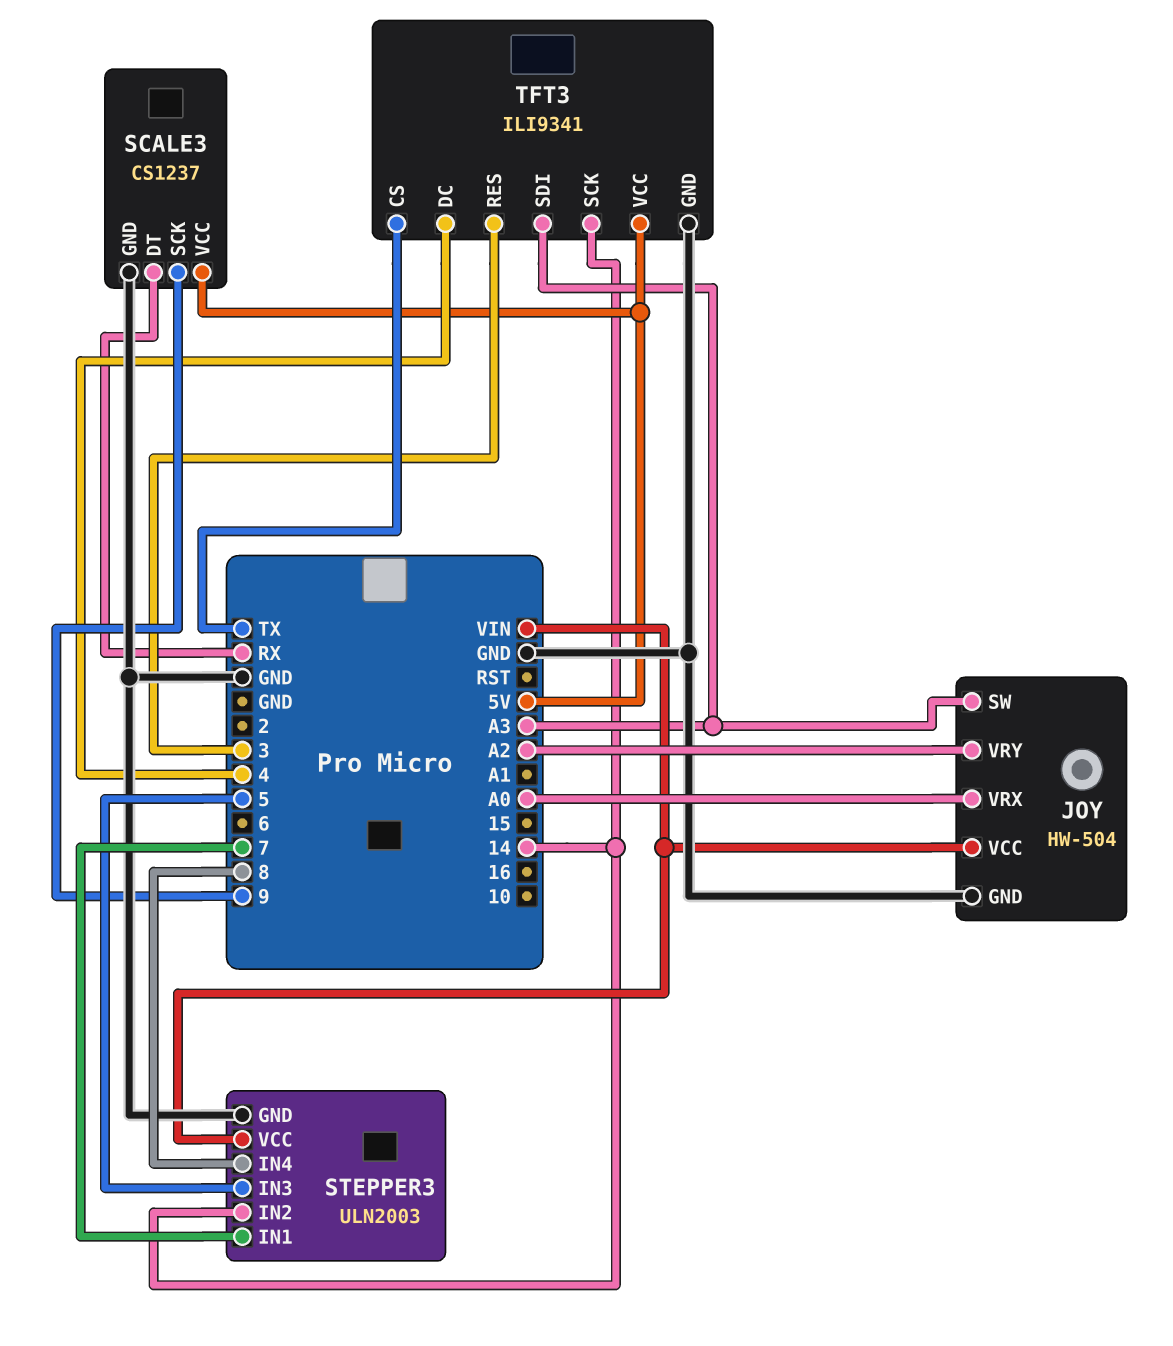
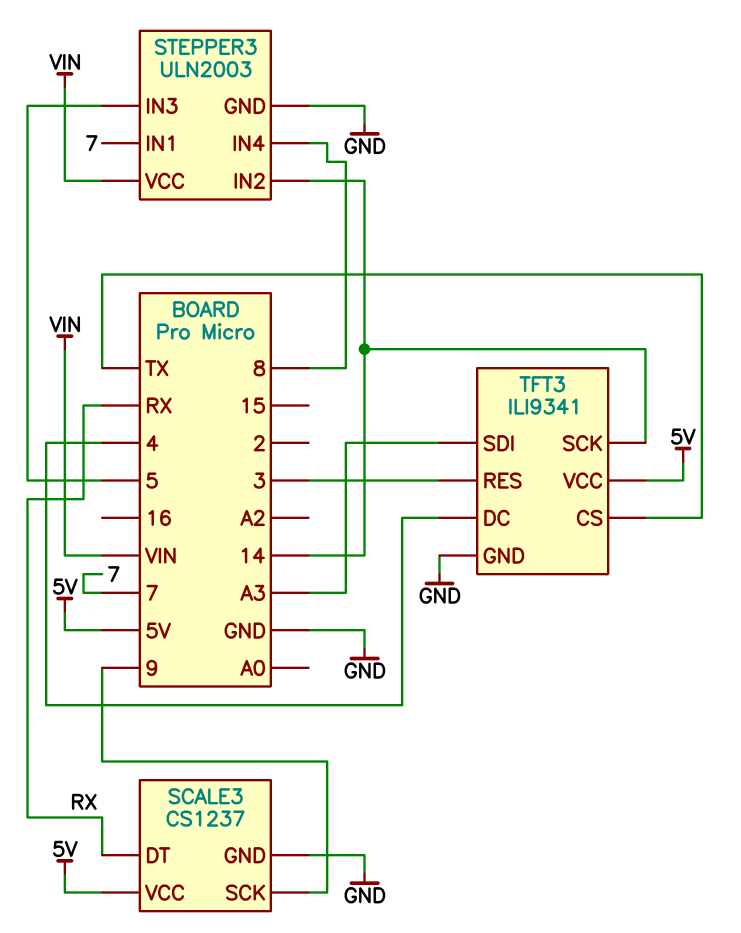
JOY: HW-504 -> none
JOY pin GND: GND -> none
JOY pin SW: A3 -> none
JOY pin VCC: VIN -> none
JOY pin VRX: A0 -> none
JOY pin VRY: A2 -> none

